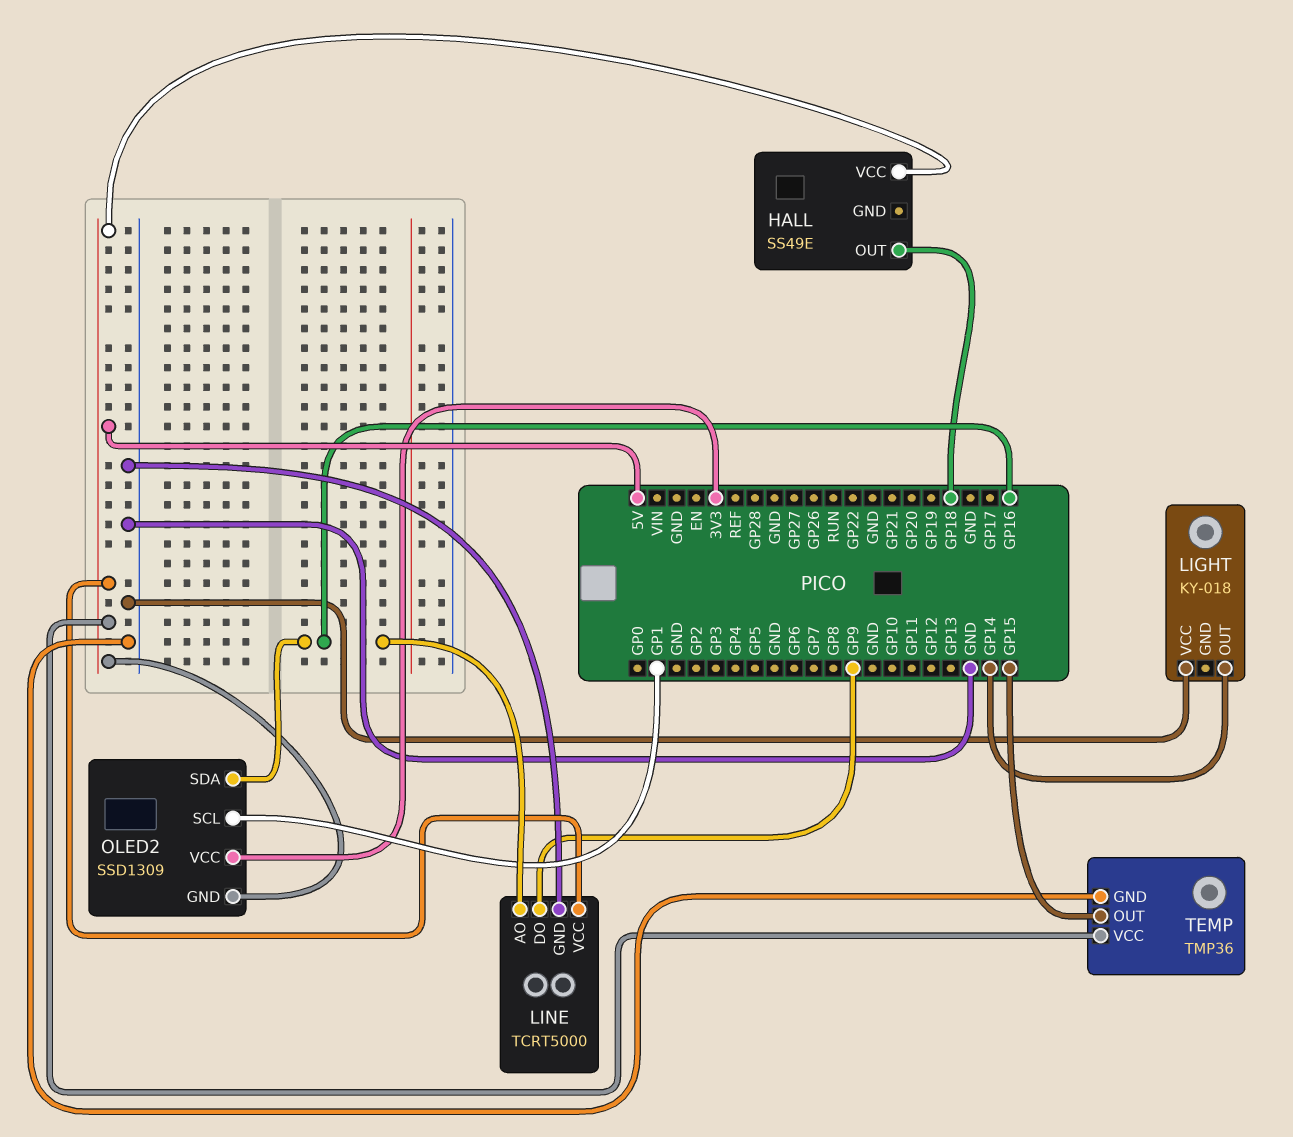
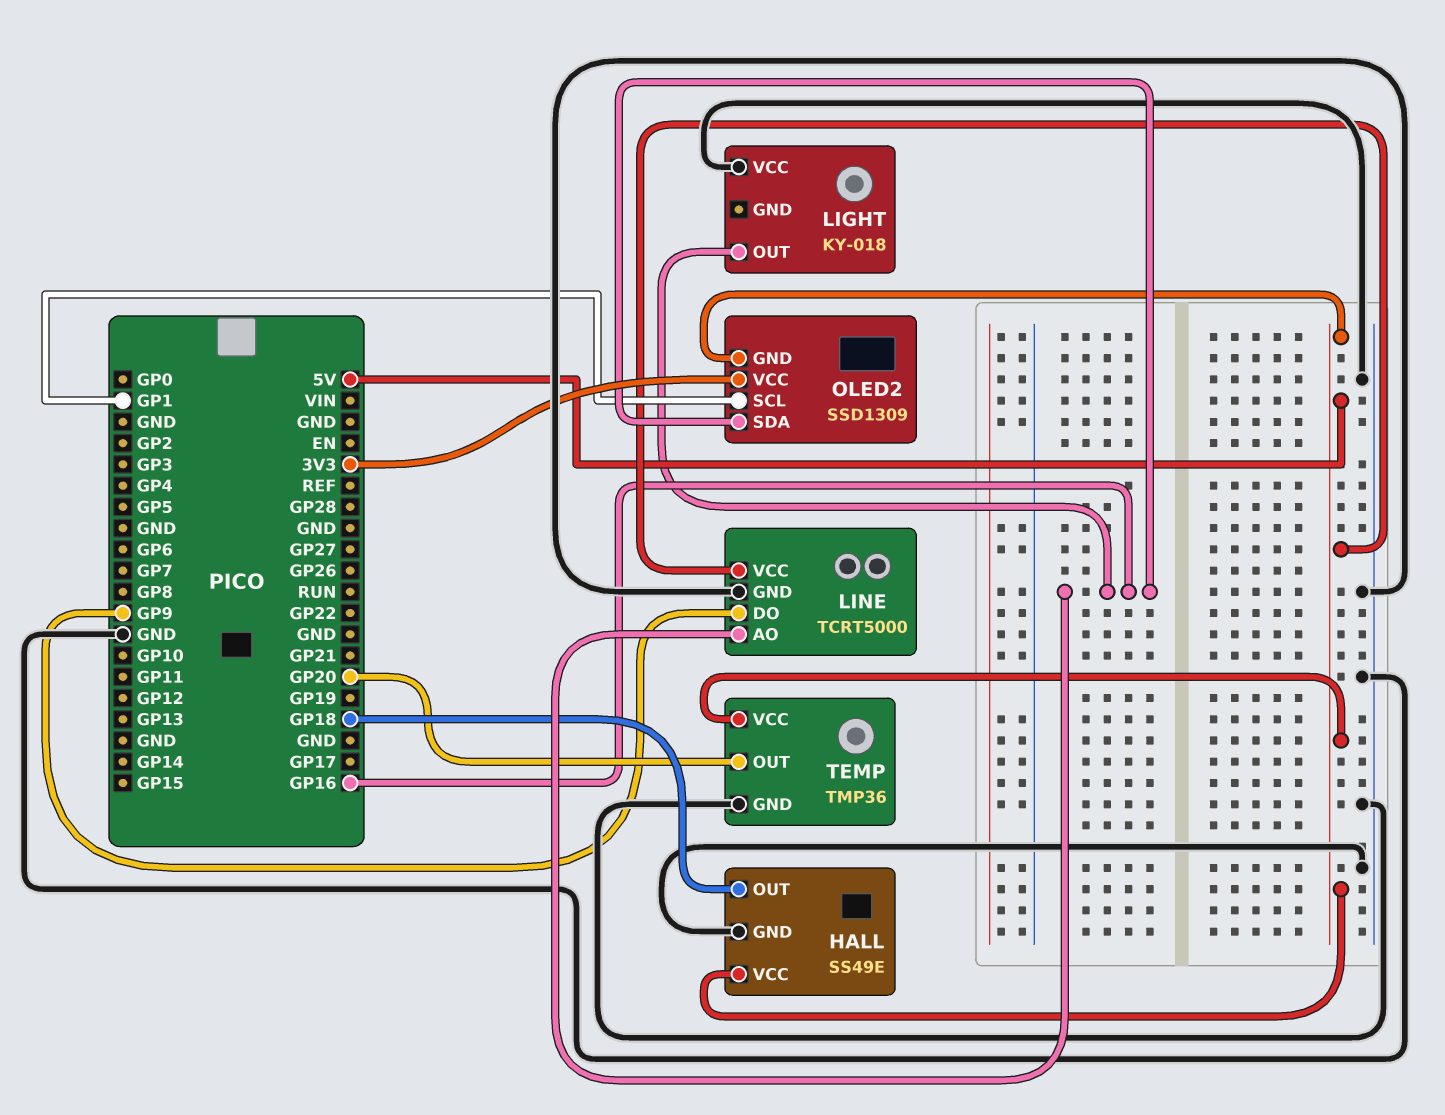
HALL pin GND: none -> GND
LIGHT pin OUT: GP14 -> GP16
TEMP pin OUT: GP15 -> GP20

